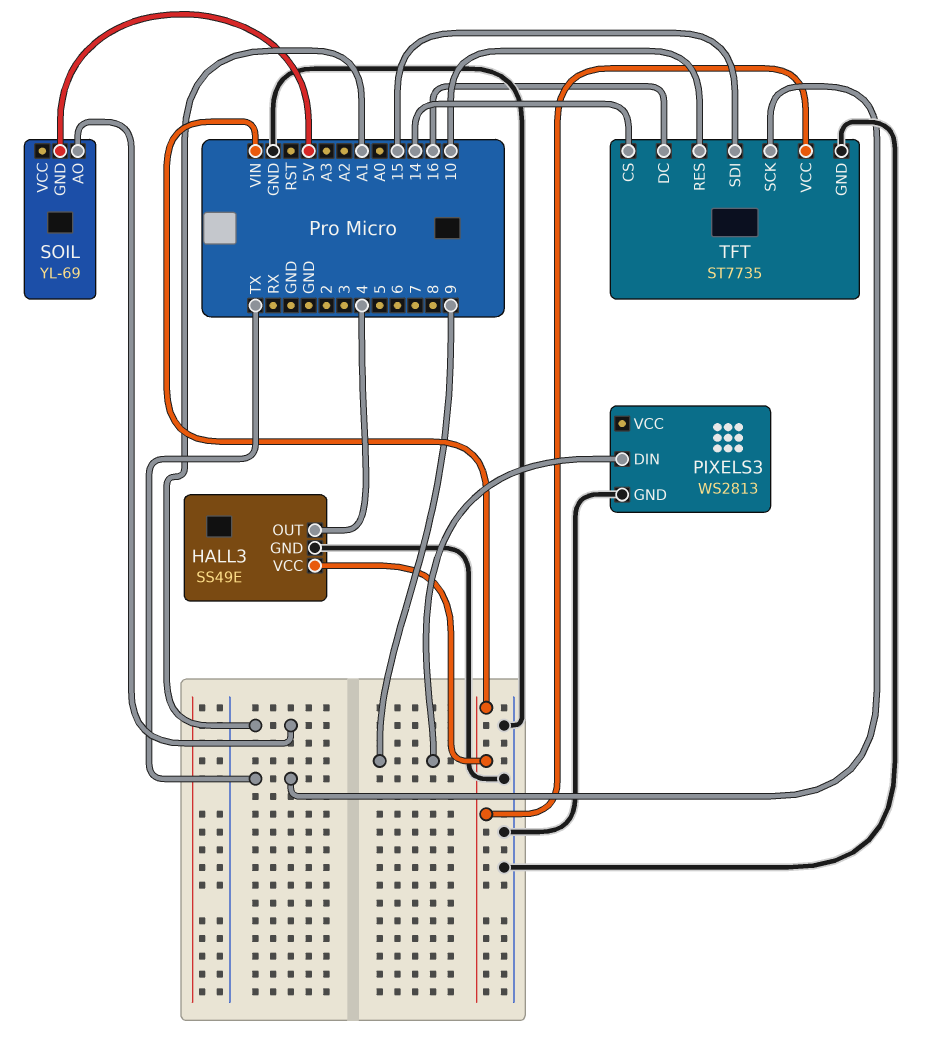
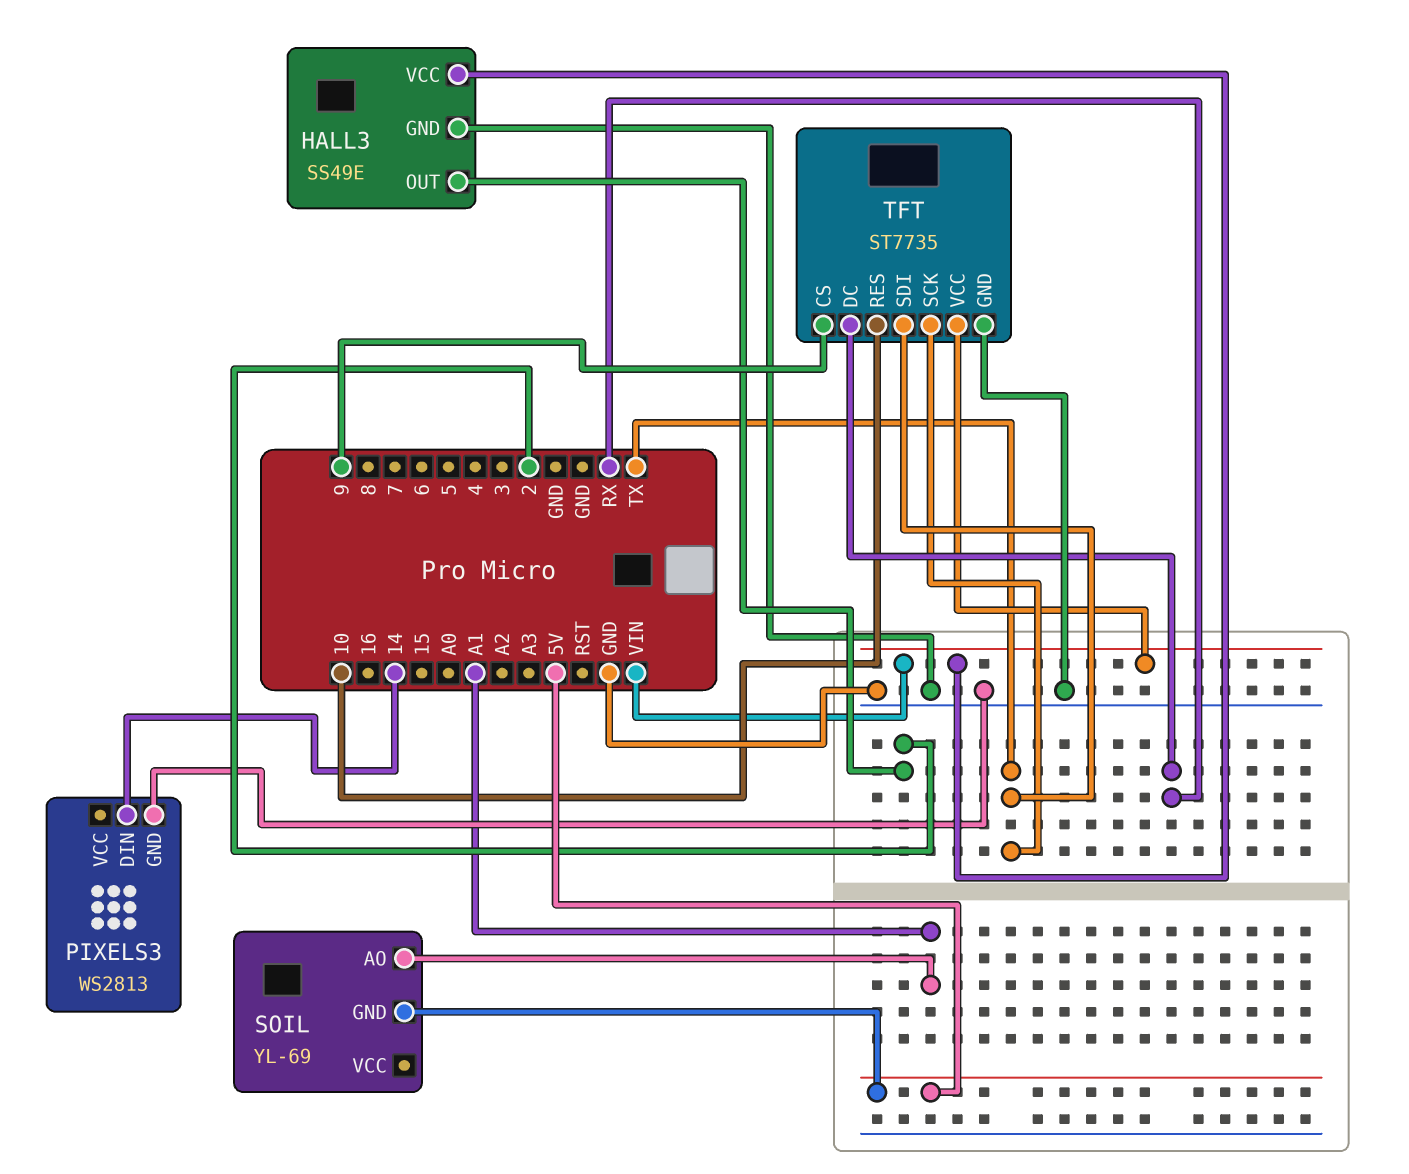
HALL3 pin OUT: 4 -> 2
PIXELS3 pin DIN: 9 -> 14
TFT pin CS: 14 -> 9
TFT pin DC: 16 -> RX
TFT pin SDI: 15 -> TX

